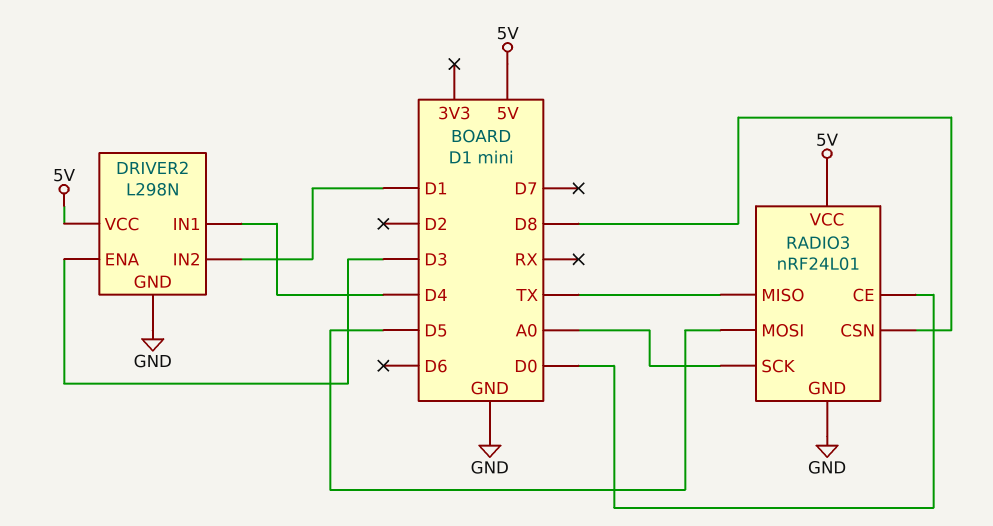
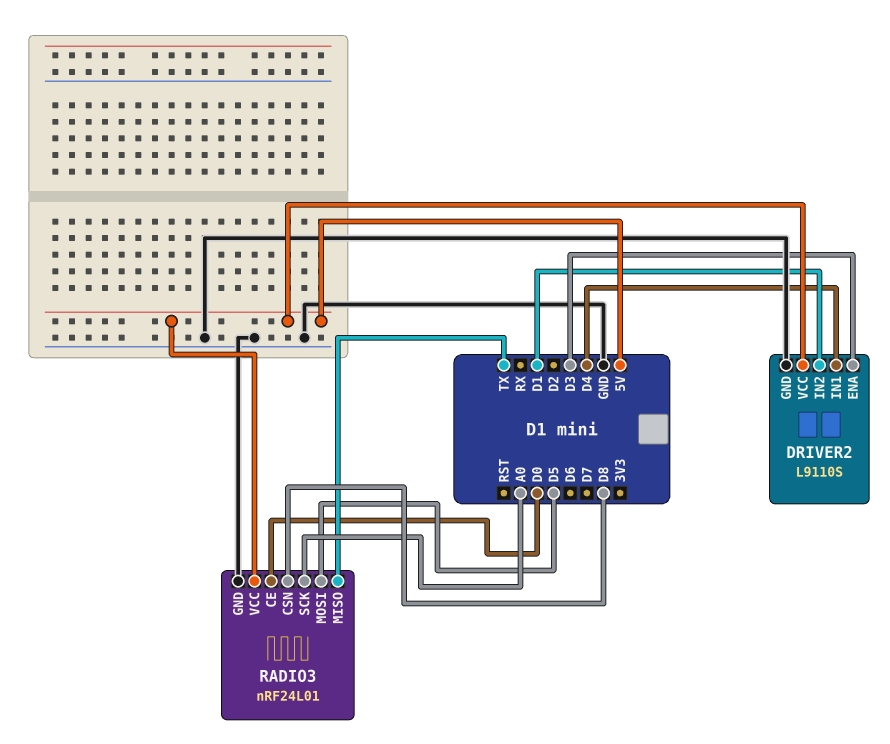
DRIVER2: L298N -> L9110S

